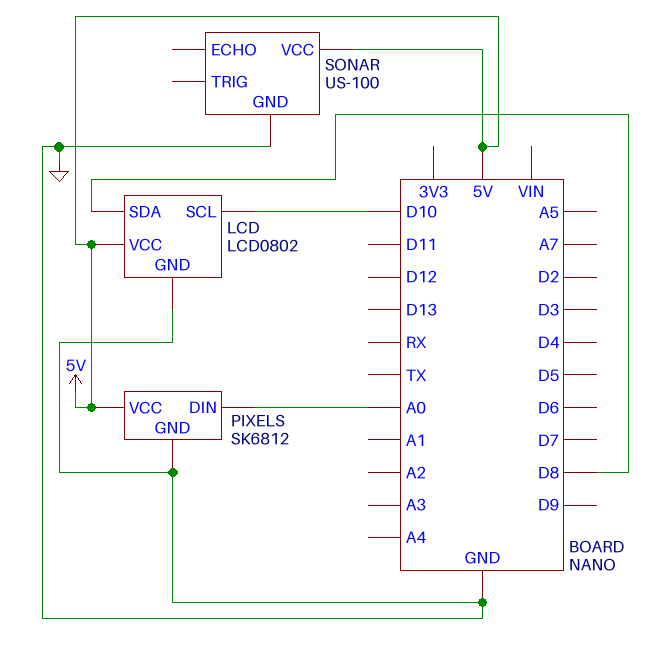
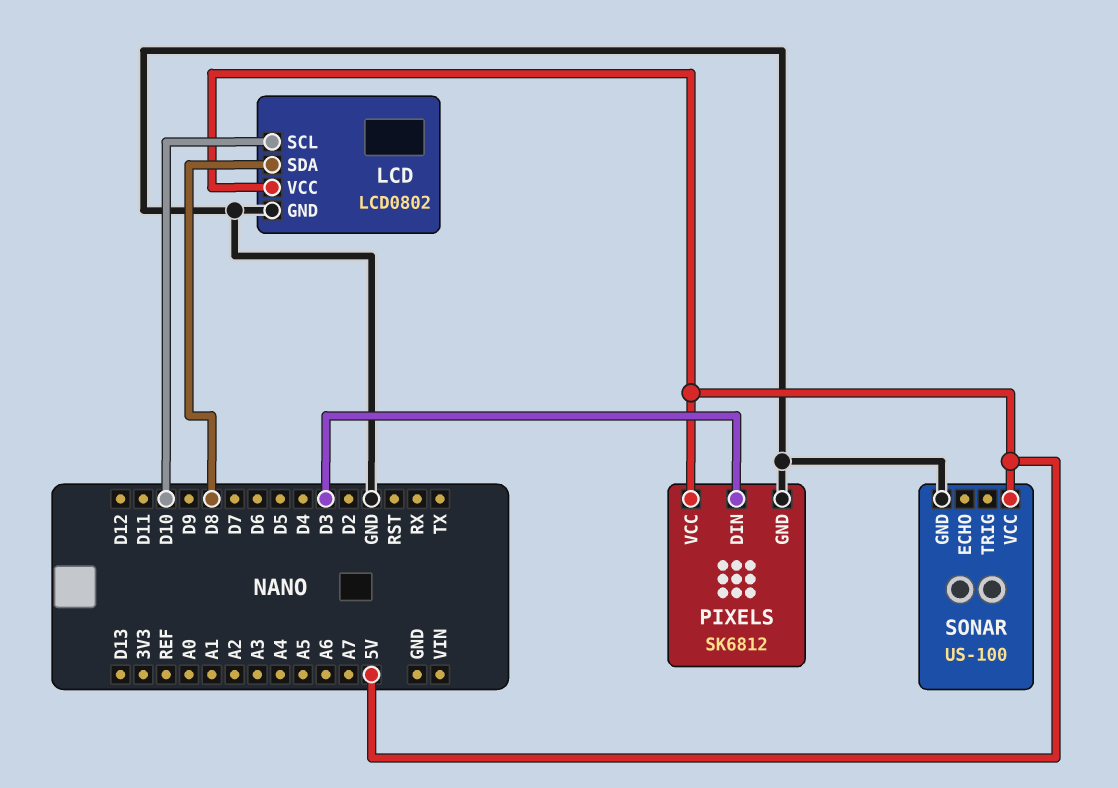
PIXELS pin DIN: A0 -> D3

